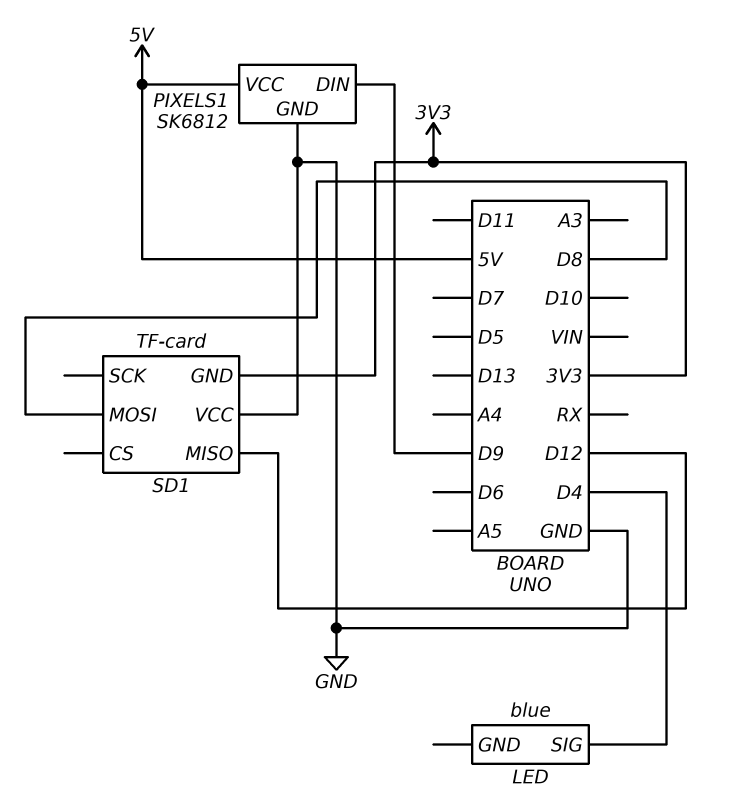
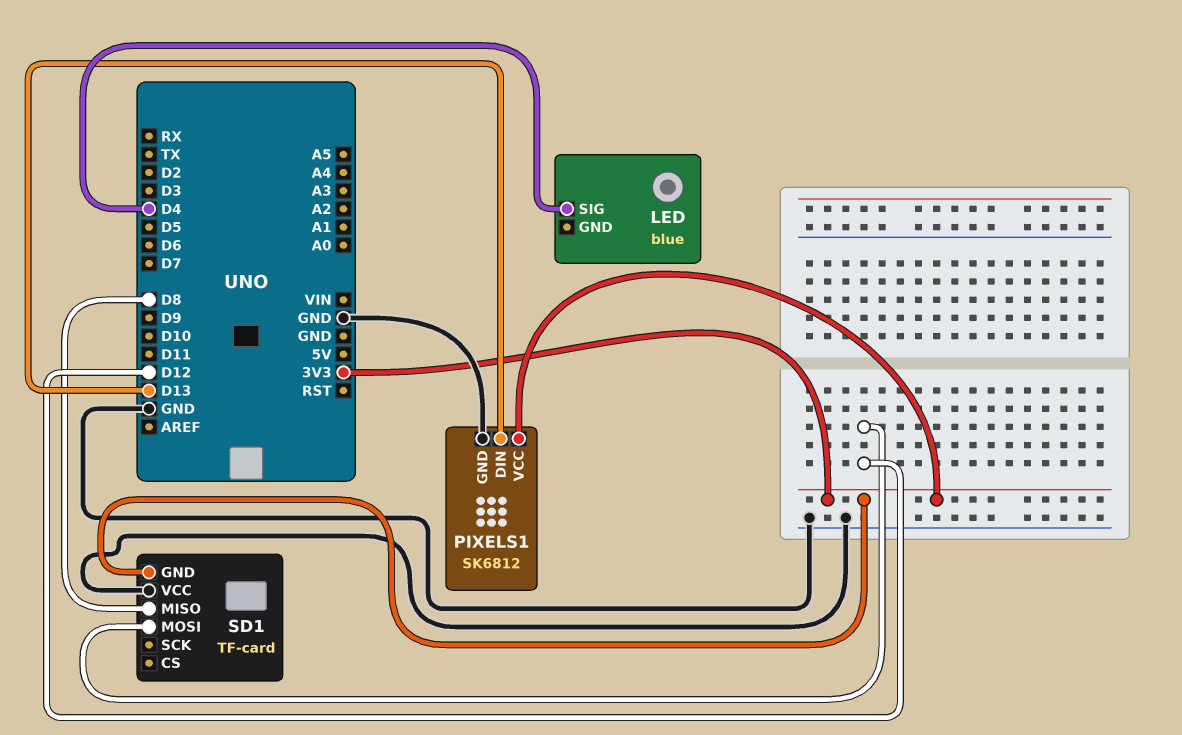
PIXELS1 pin DIN: D9 -> D13
PIXELS1 pin VCC: 5V -> 3V3
SD1 pin MISO: D12 -> D8
SD1 pin MOSI: D8 -> D12

